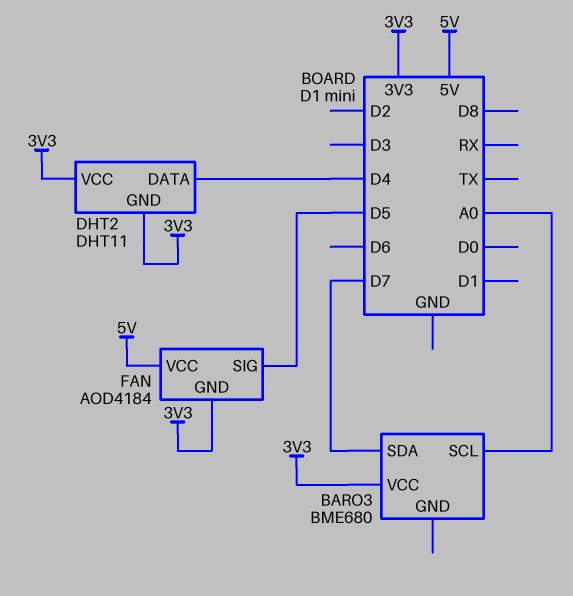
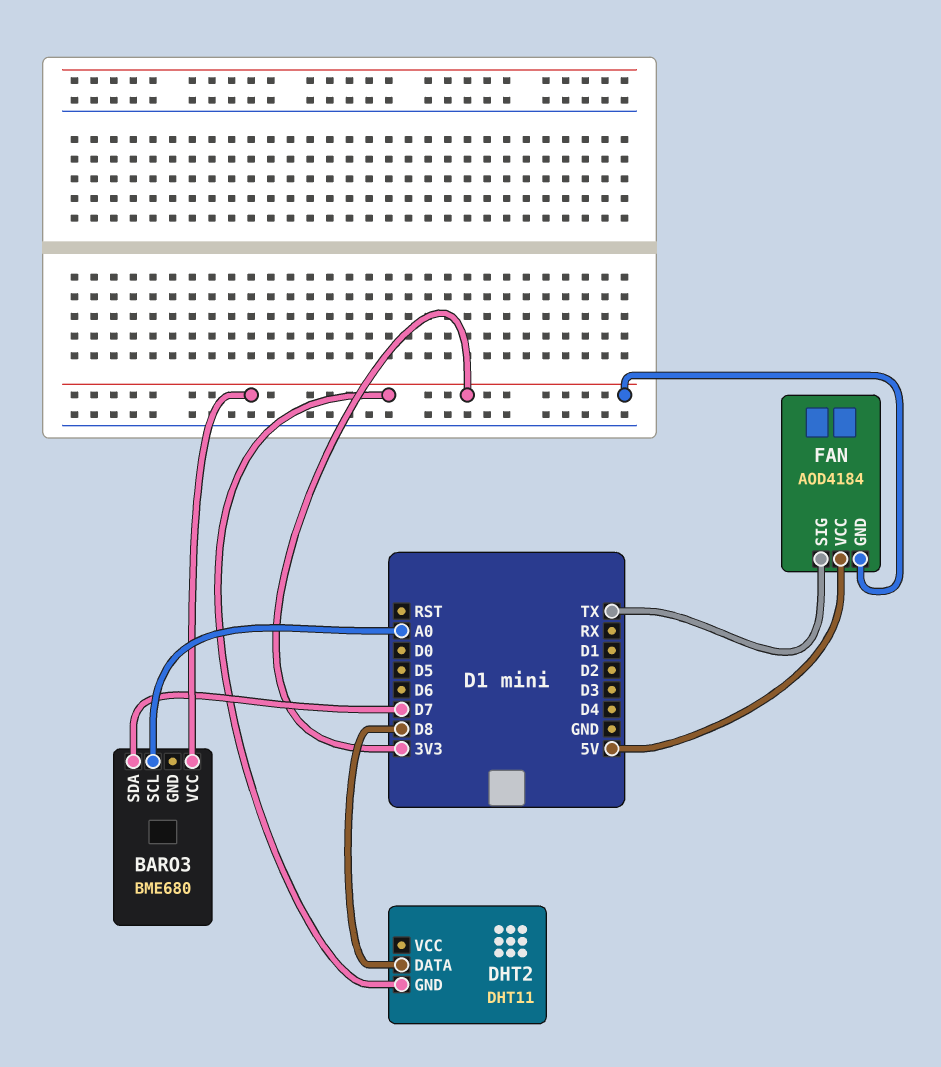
DHT2 pin DATA: D4 -> D8
DHT2 pin VCC: 3V3 -> none
FAN pin SIG: D5 -> TX

